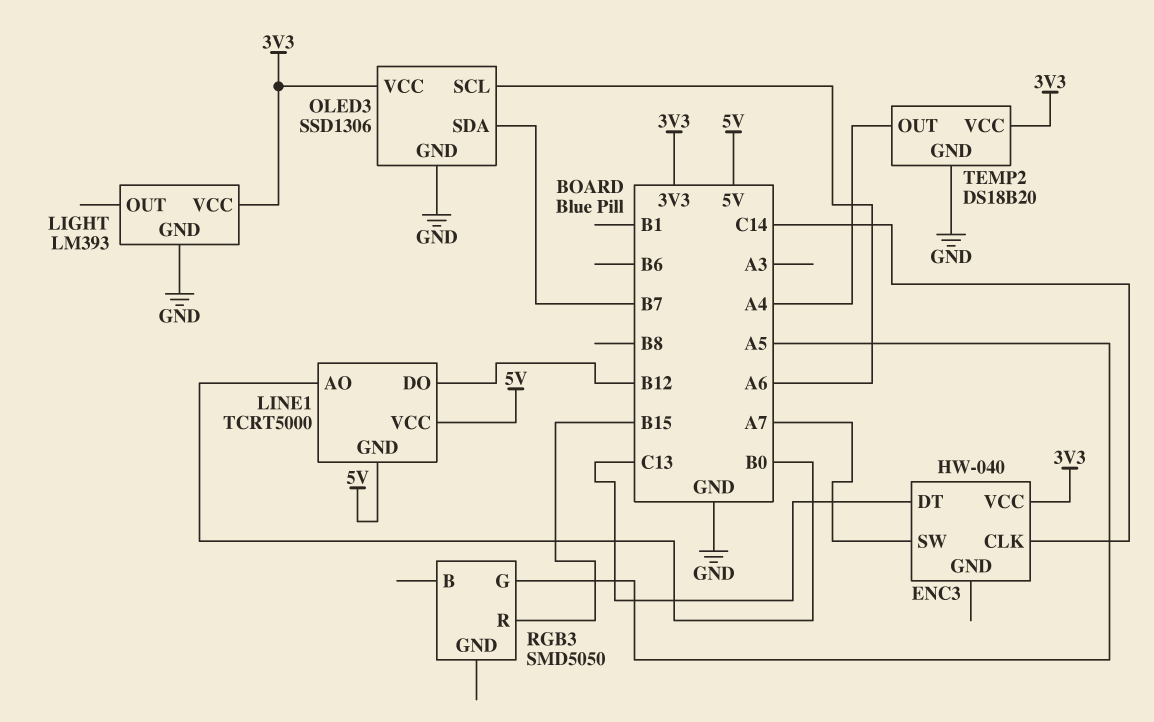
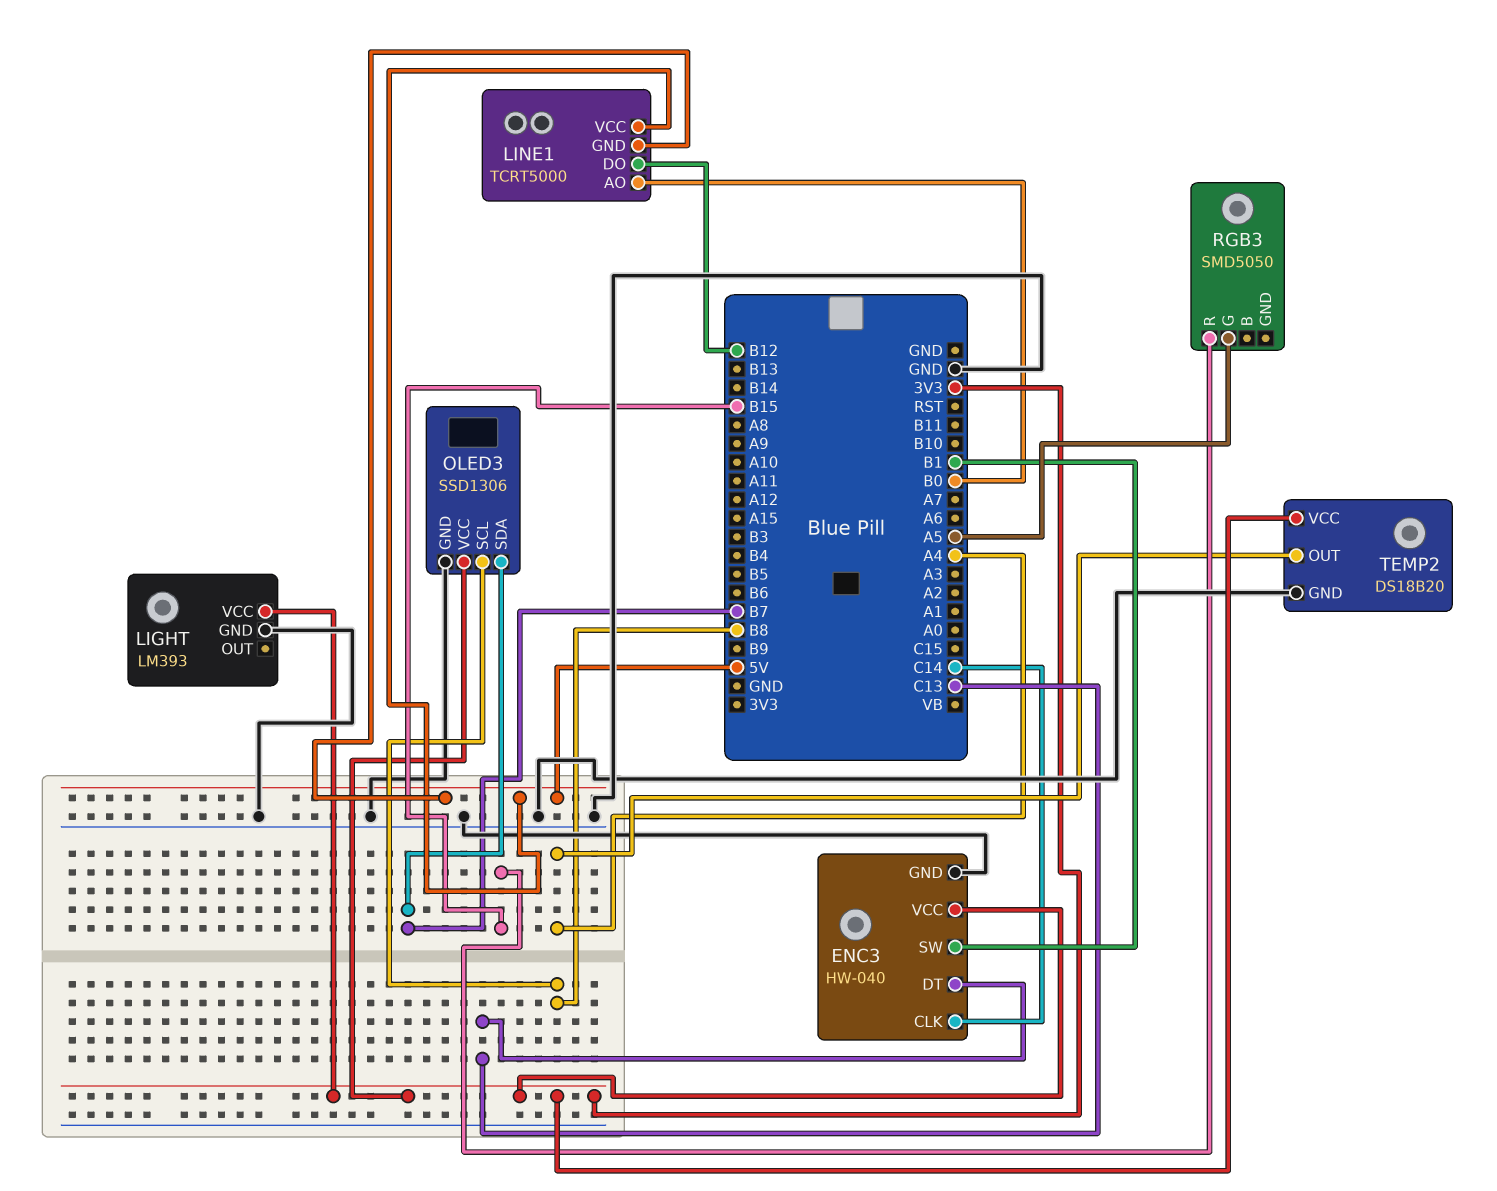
ENC3 pin GND: none -> GND
ENC3 pin SW: A7 -> B1
OLED3 pin SCL: A6 -> B8

